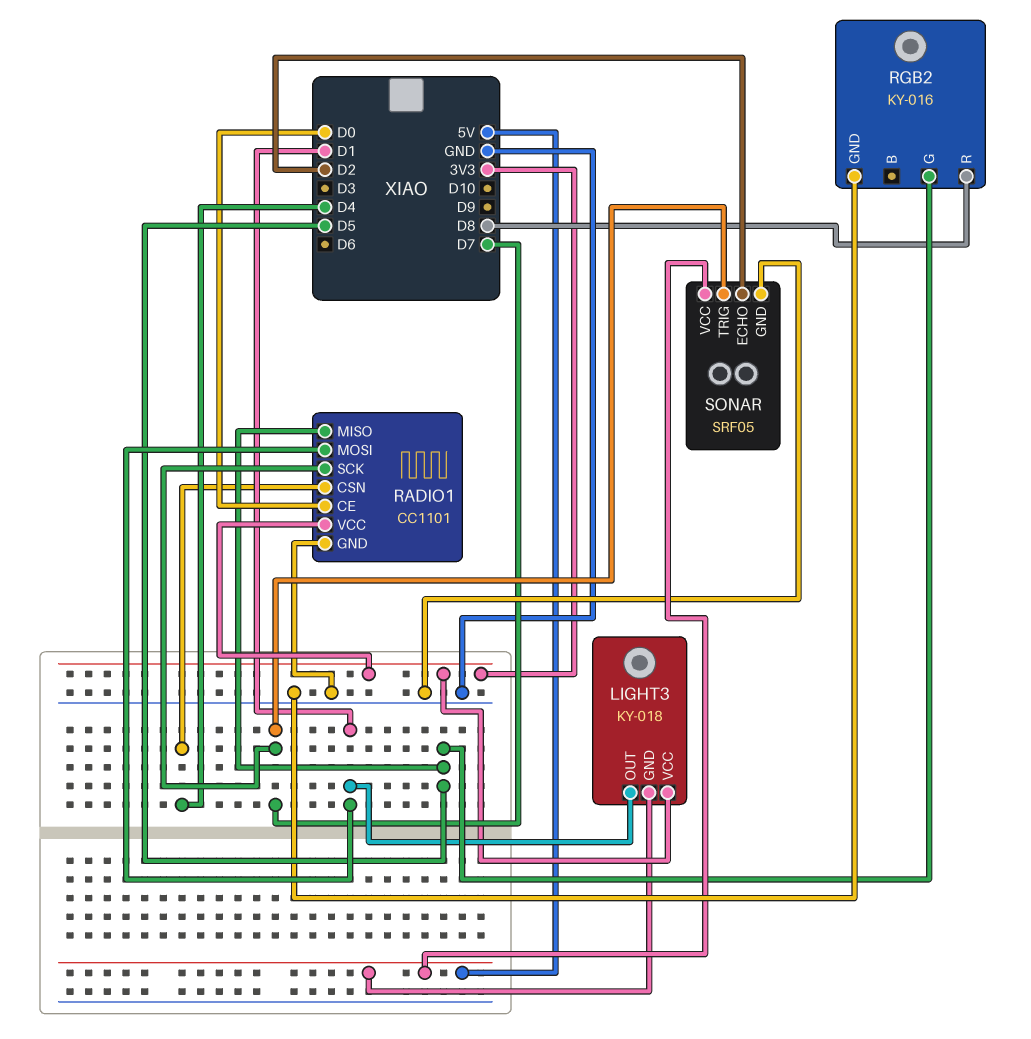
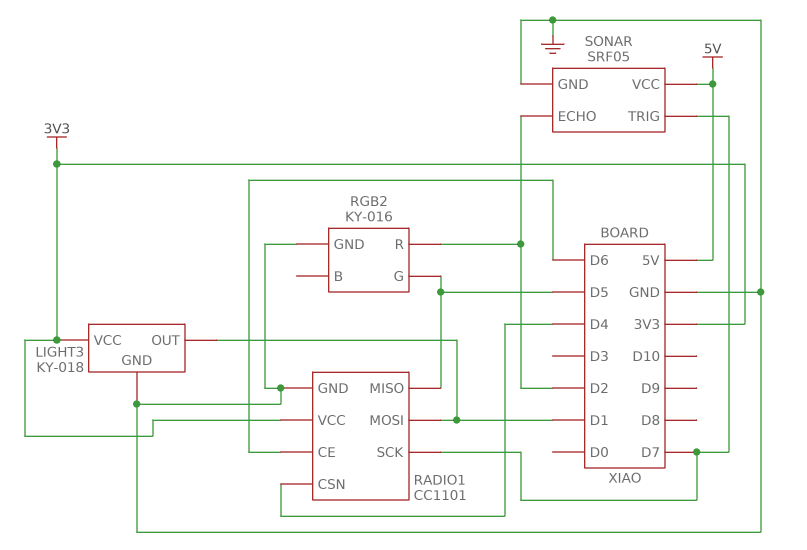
LIGHT3 pin GND: 5V -> GND
RADIO1 pin CE: D0 -> D6
RGB2 pin R: D8 -> D2

